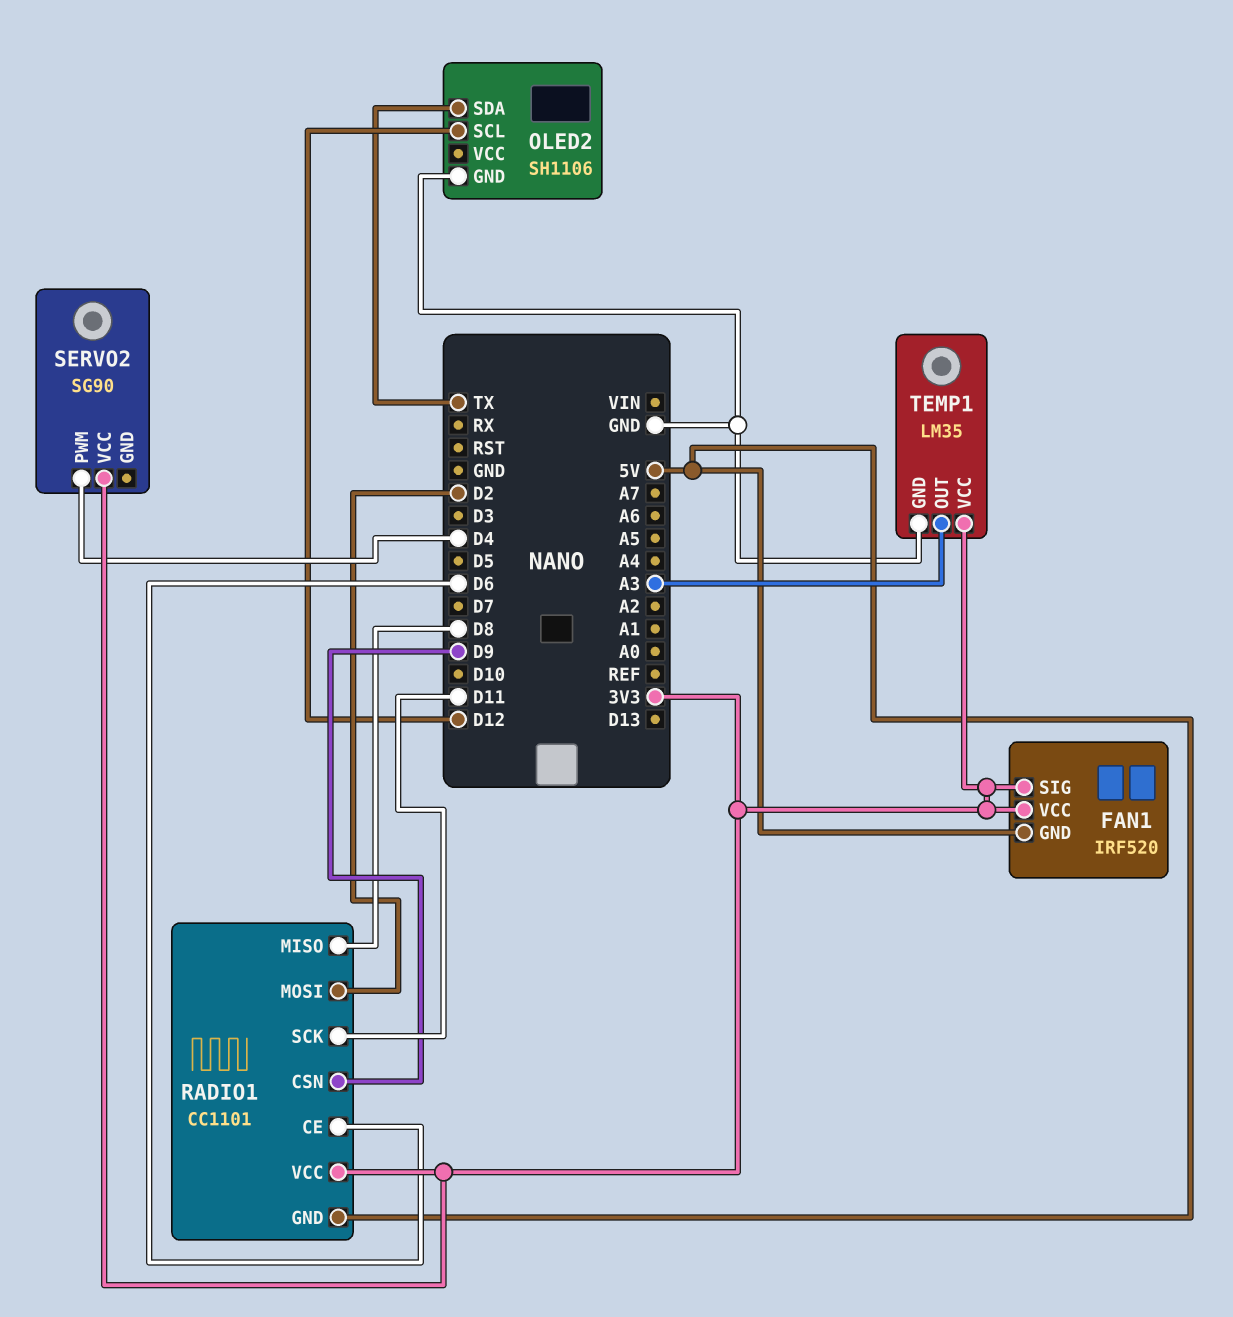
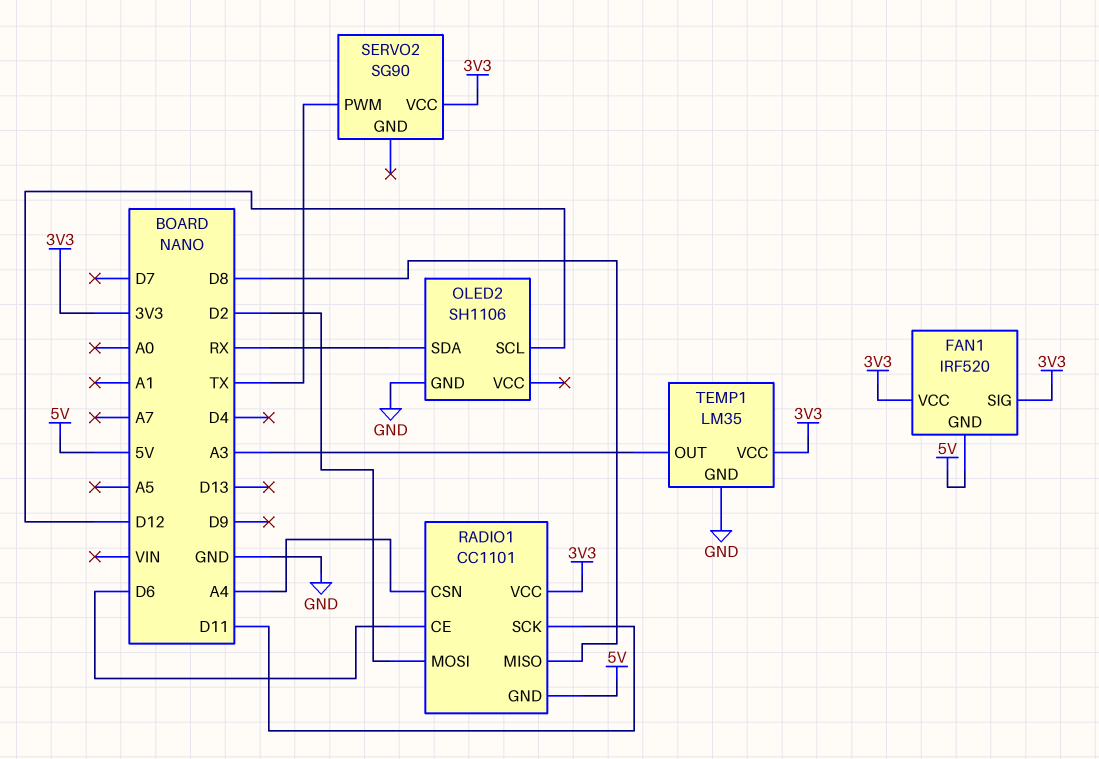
OLED2 pin SDA: TX -> RX
RADIO1 pin CSN: D9 -> A4
SERVO2 pin PWM: D4 -> TX

